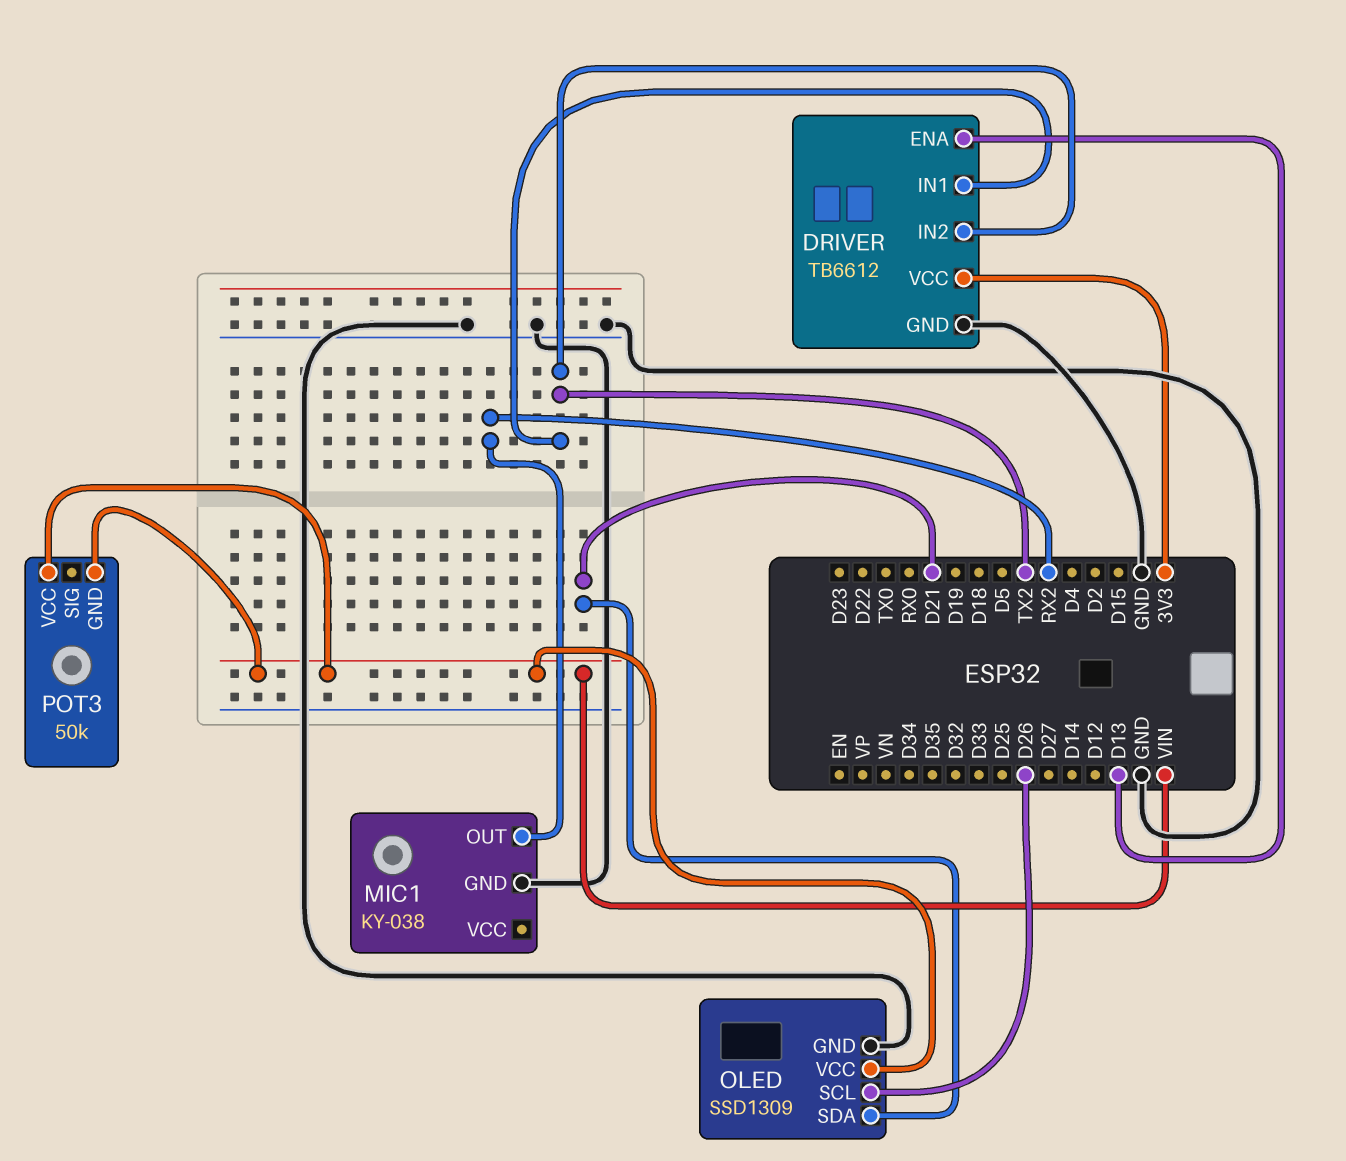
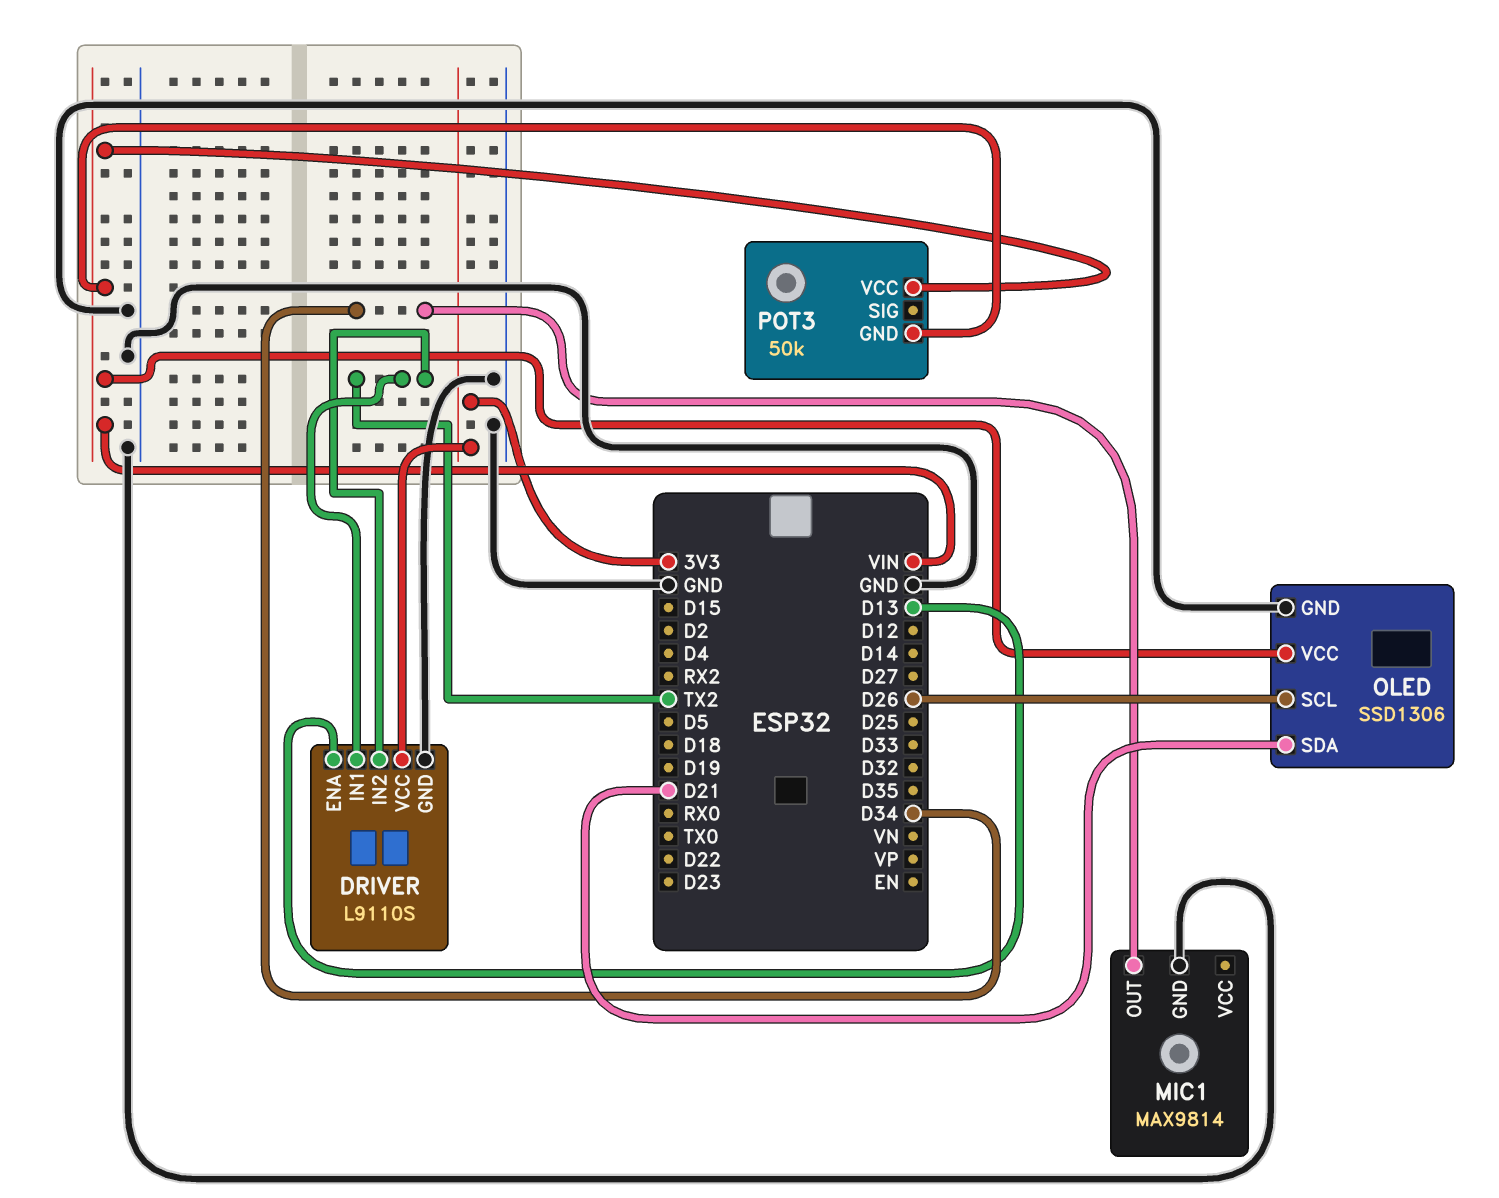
DRIVER: TB6612 -> L9110S
MIC1: KY-038 -> MAX9814
MIC1 pin OUT: RX2 -> D34
OLED: SSD1309 -> SSD1306

